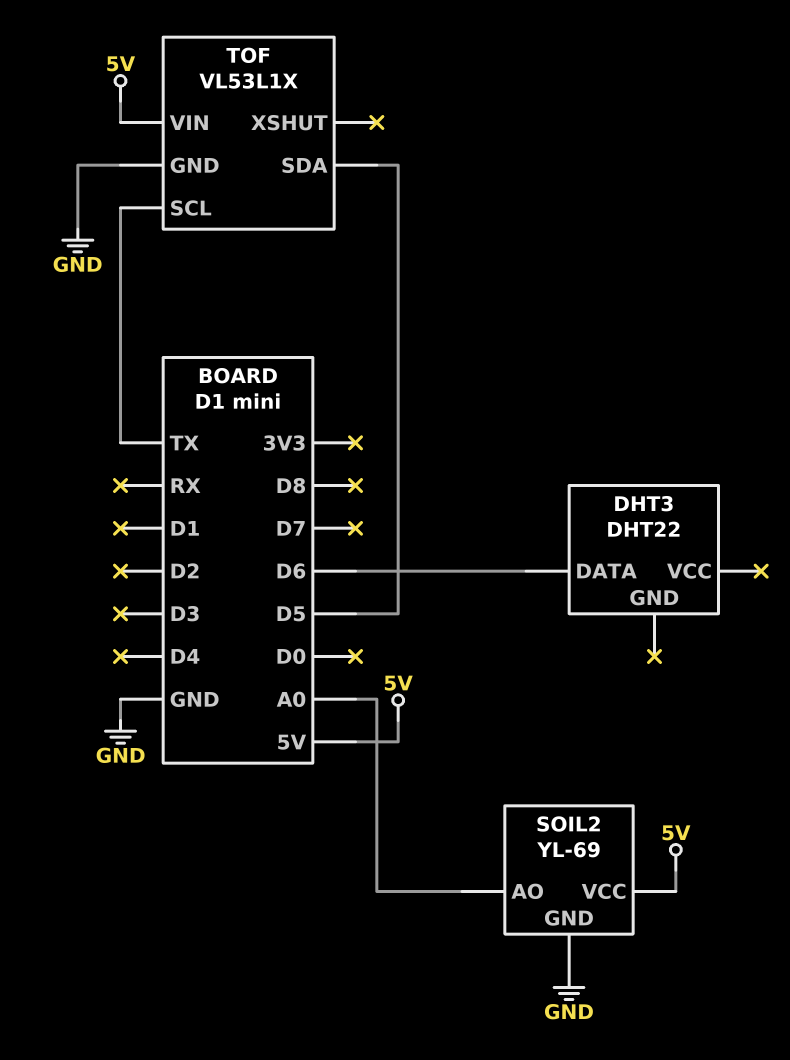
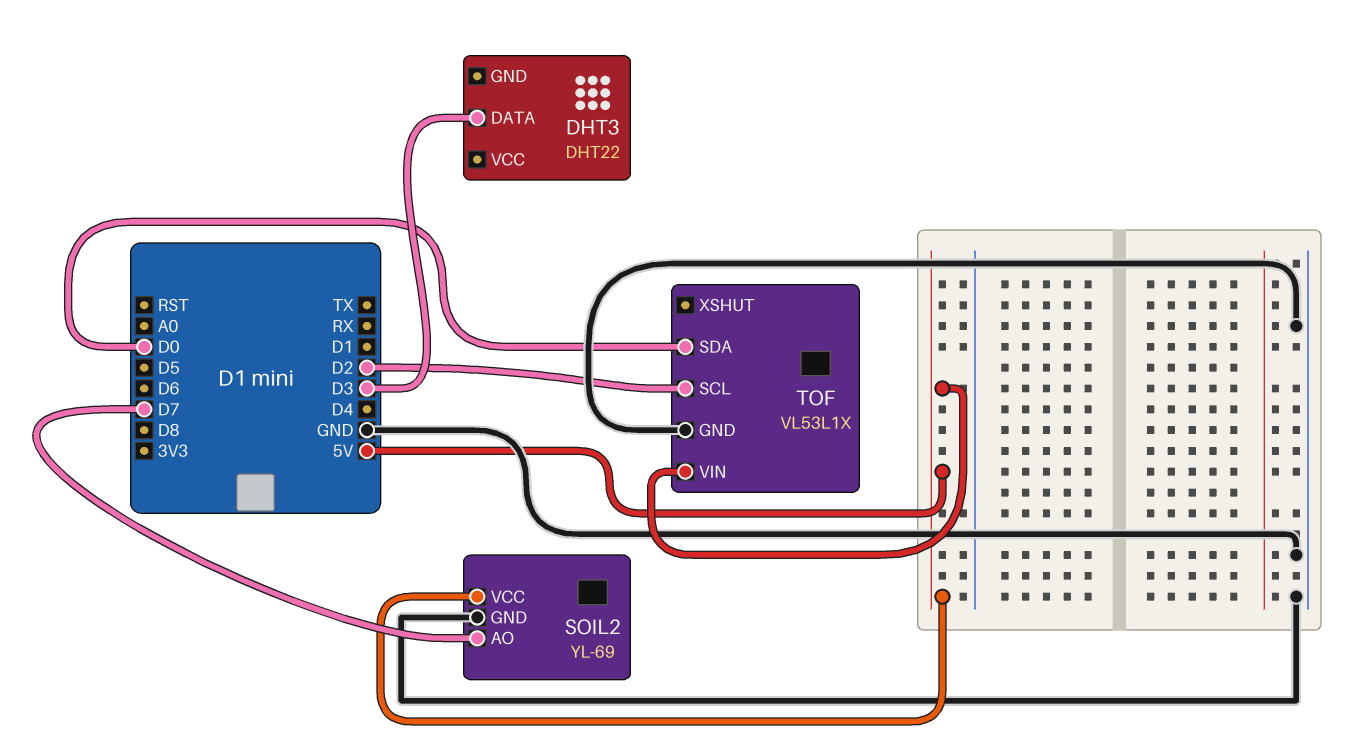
DHT3 pin DATA: D6 -> D3
SOIL2 pin AO: A0 -> D7
TOF pin SCL: TX -> D2
TOF pin SDA: D5 -> D0

